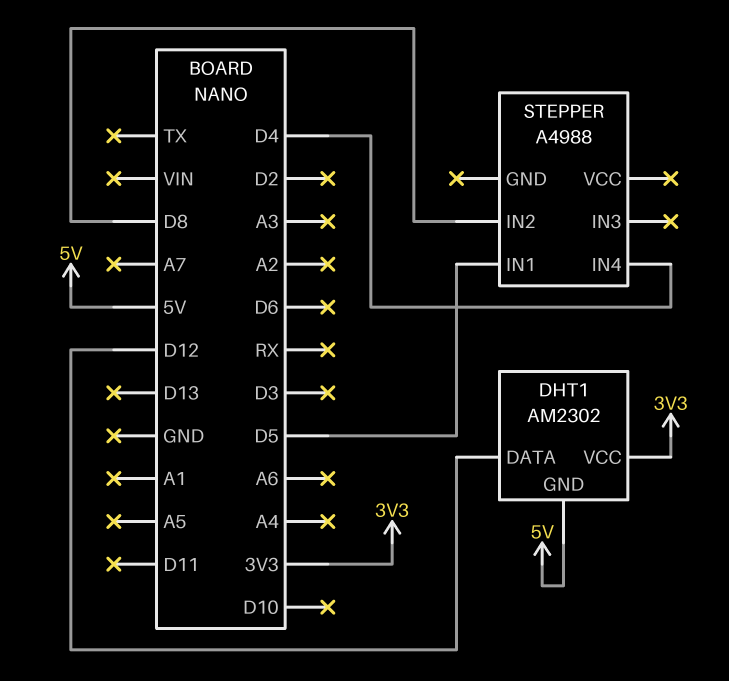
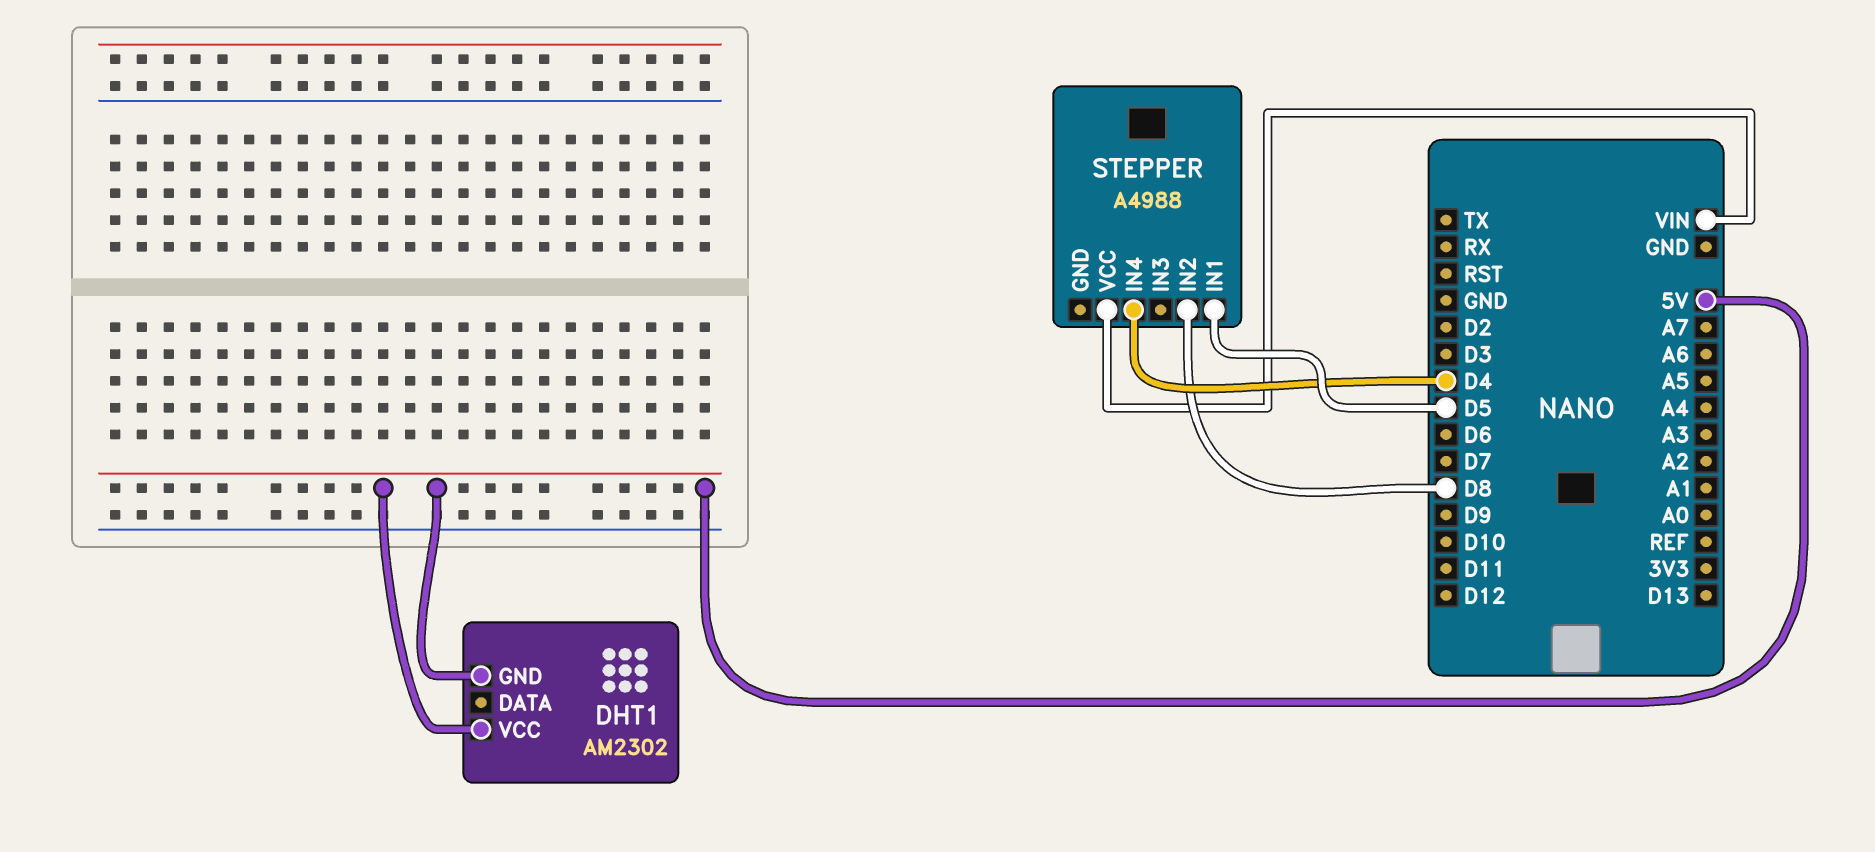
DHT1 pin DATA: D12 -> none
DHT1 pin VCC: 3V3 -> 5V
STEPPER pin VCC: none -> VIN

